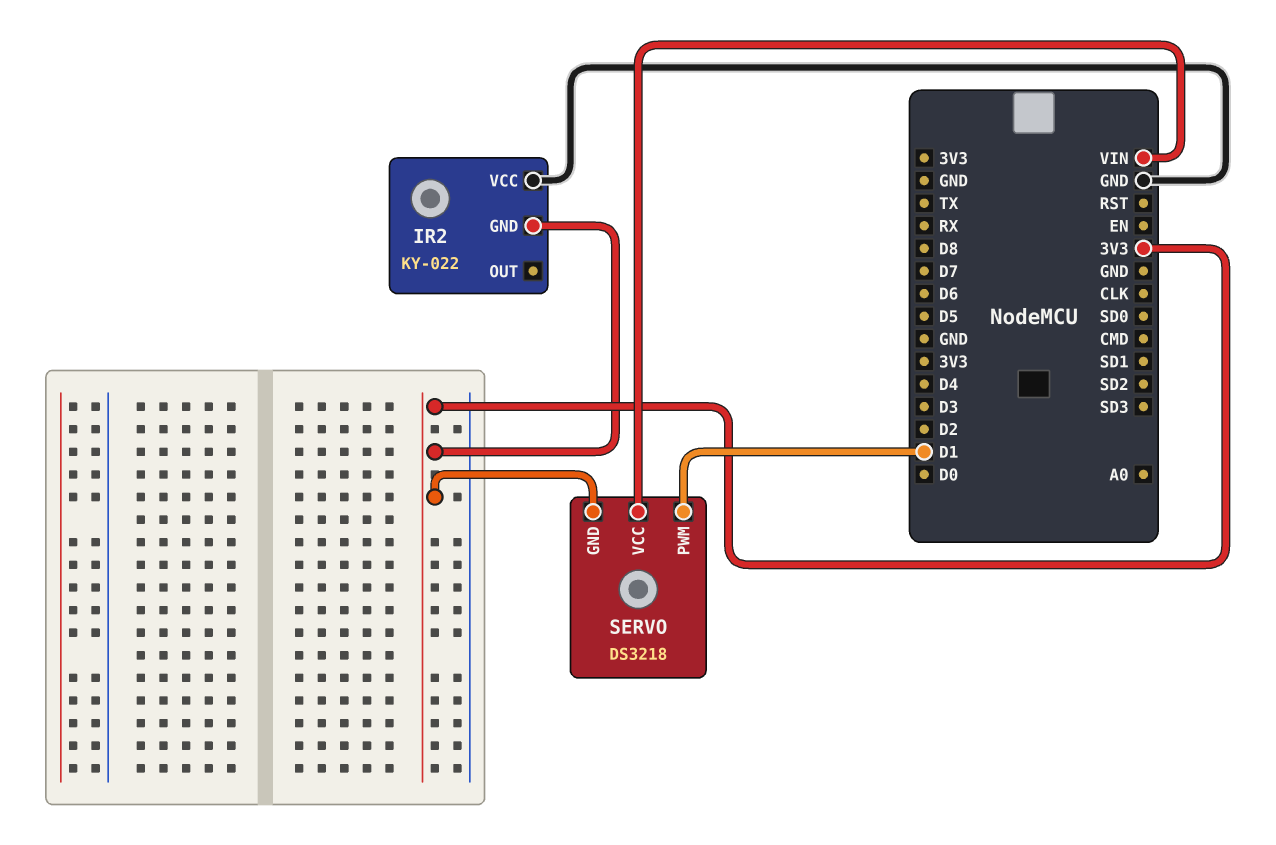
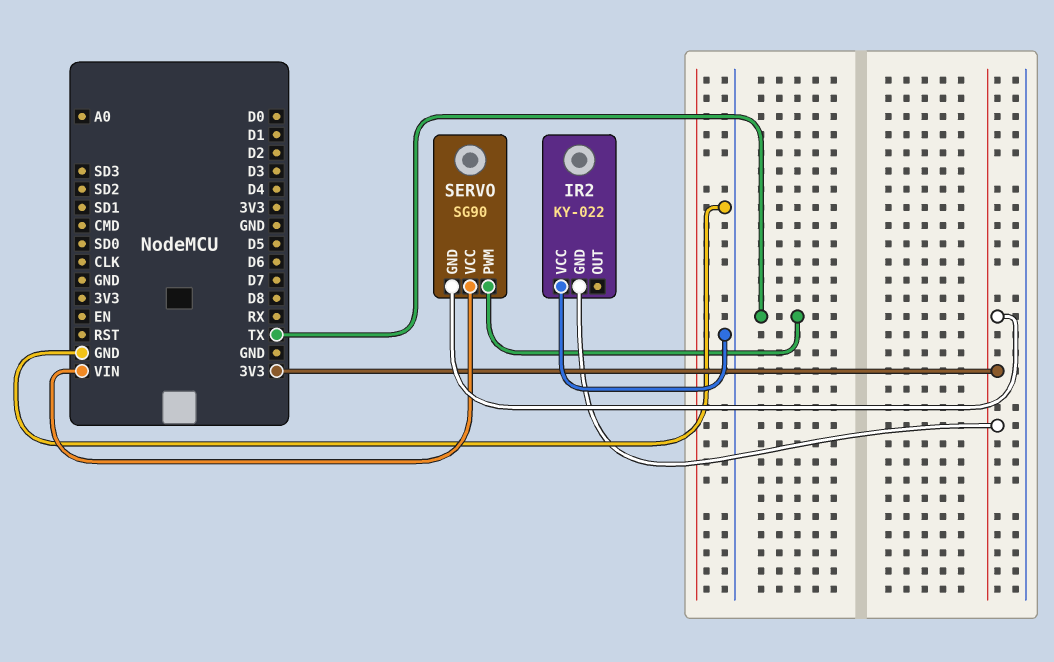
SERVO: DS3218 -> SG90
SERVO pin PWM: D1 -> TX

